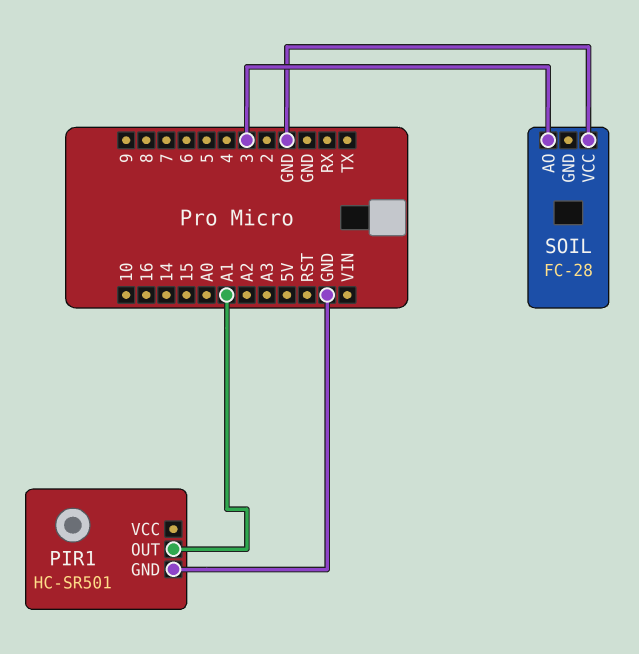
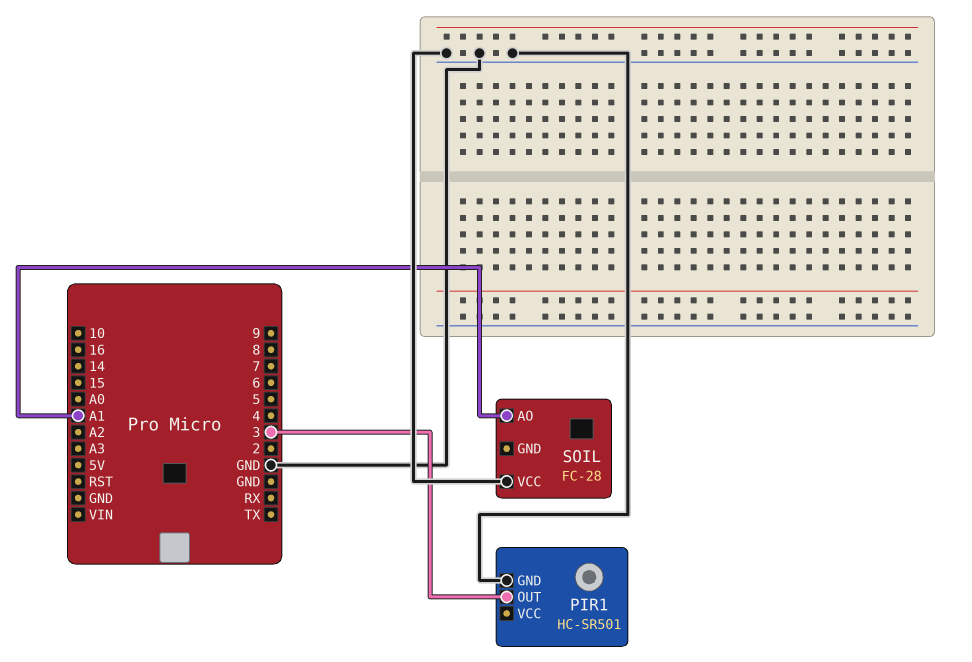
PIR1 pin OUT: A1 -> 3
SOIL pin AO: 3 -> A1

